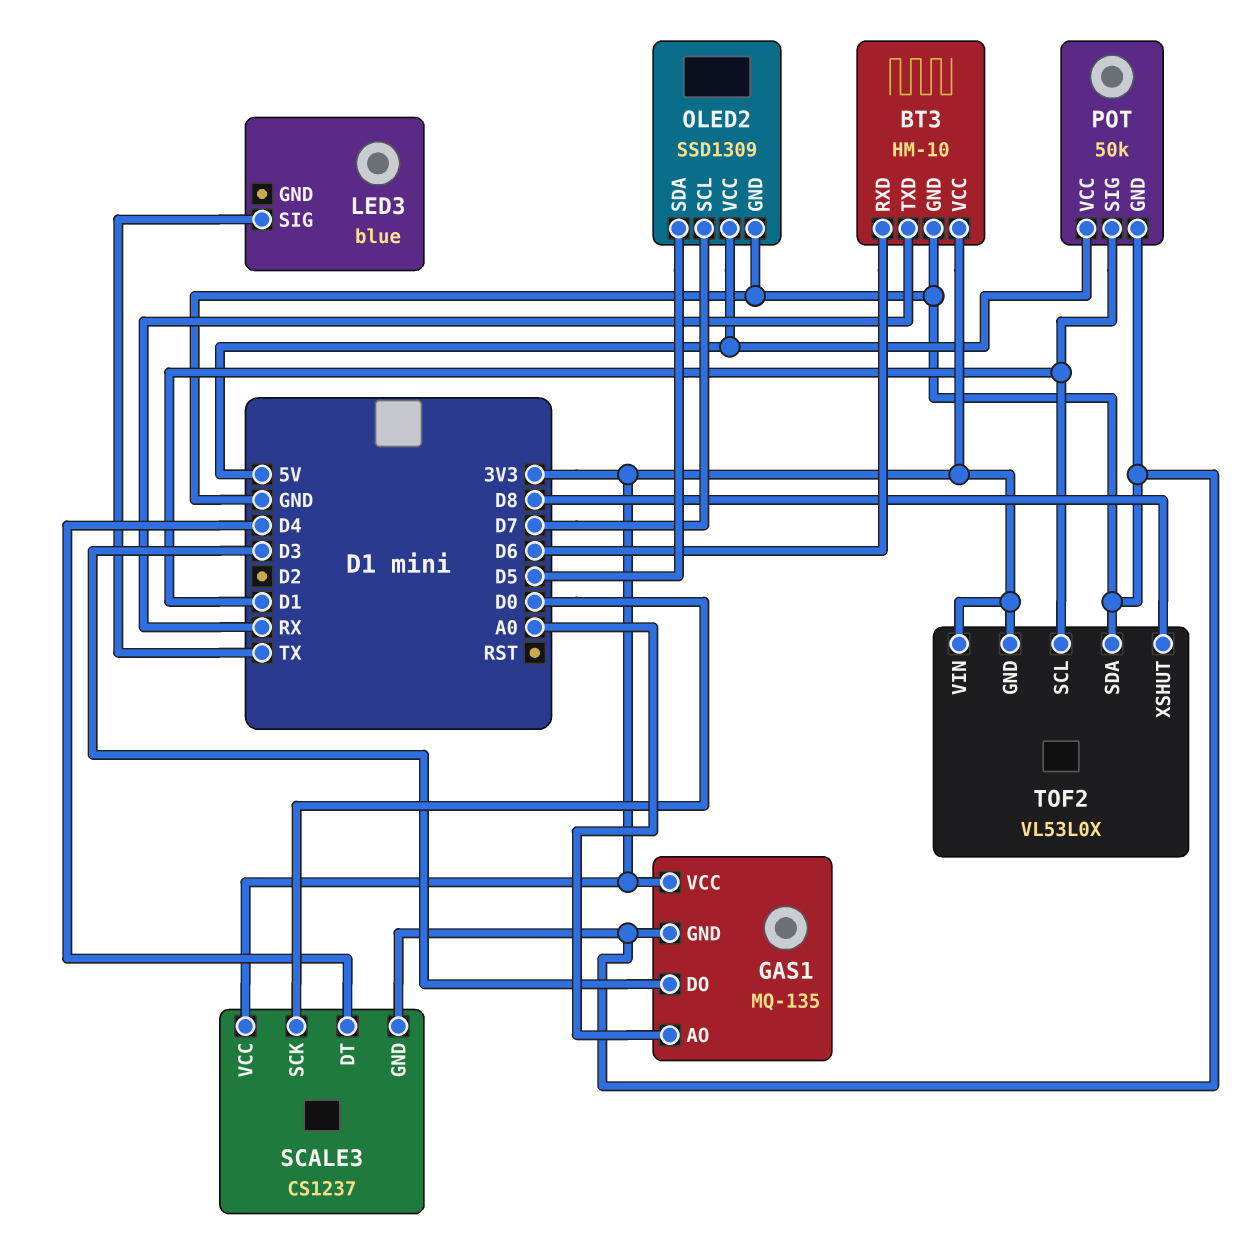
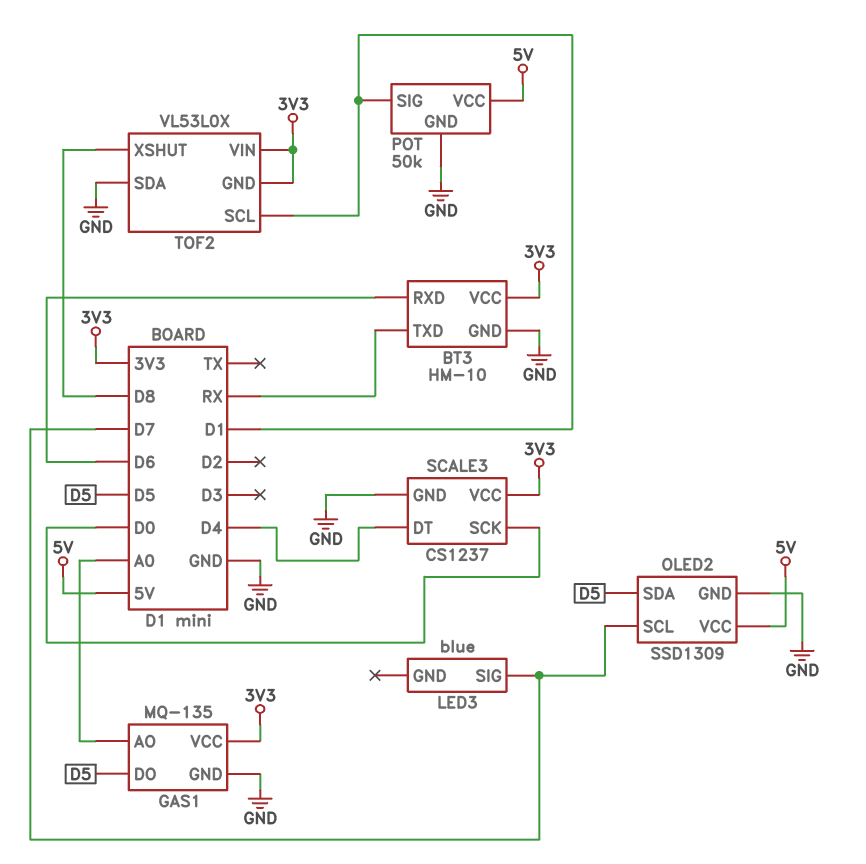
GAS1 pin DO: D3 -> D5
LED3 pin SIG: TX -> D7

